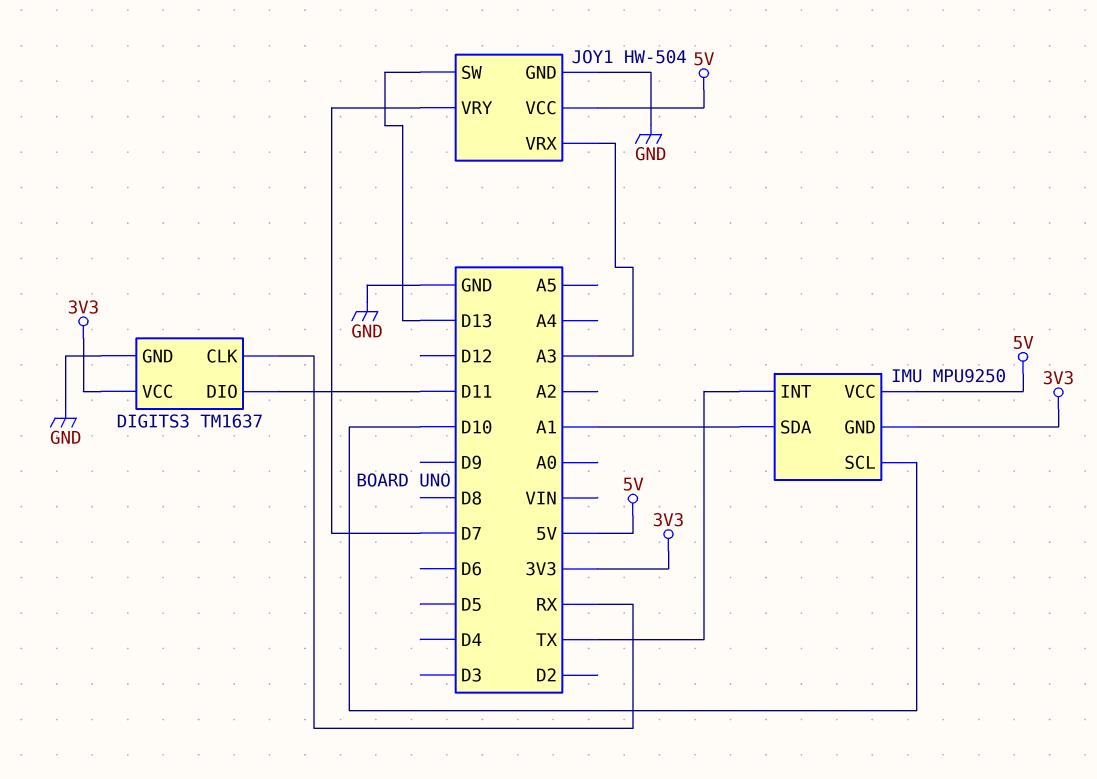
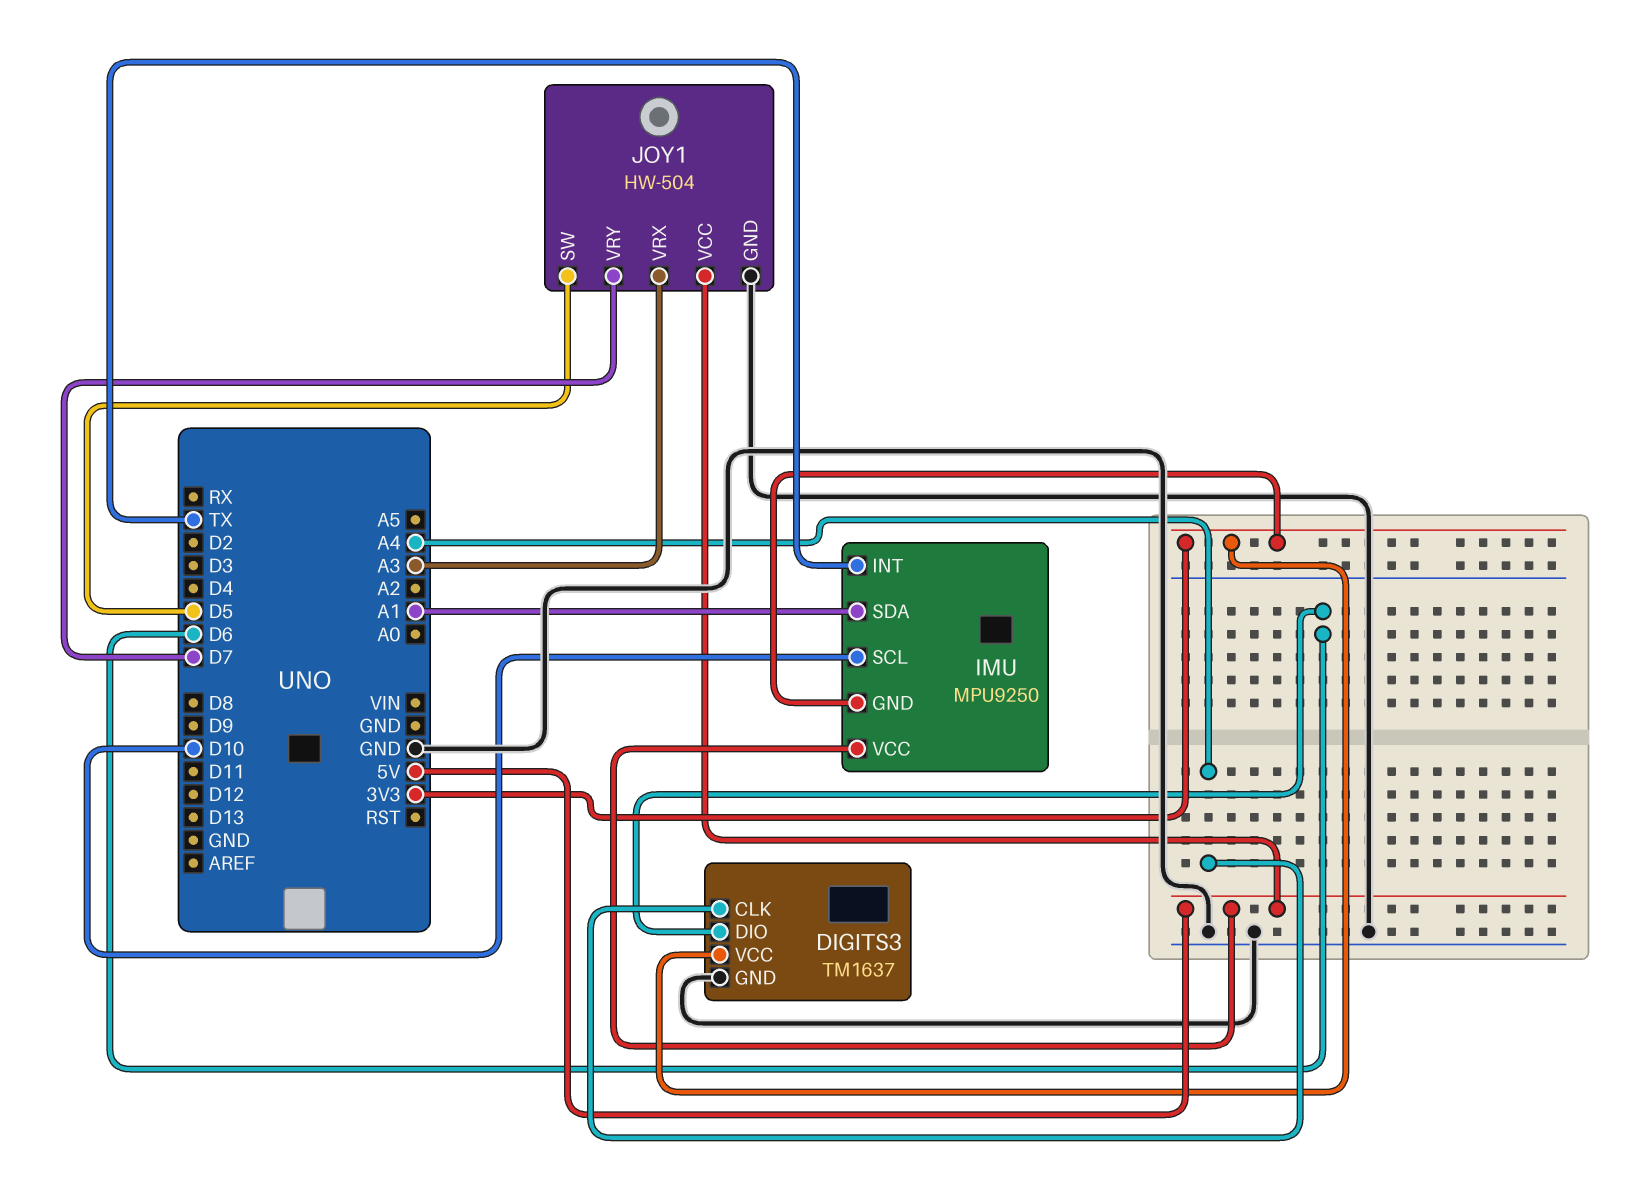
DIGITS3 pin CLK: RX -> A4
DIGITS3 pin DIO: D11 -> D6
JOY1 pin SW: D13 -> D5

